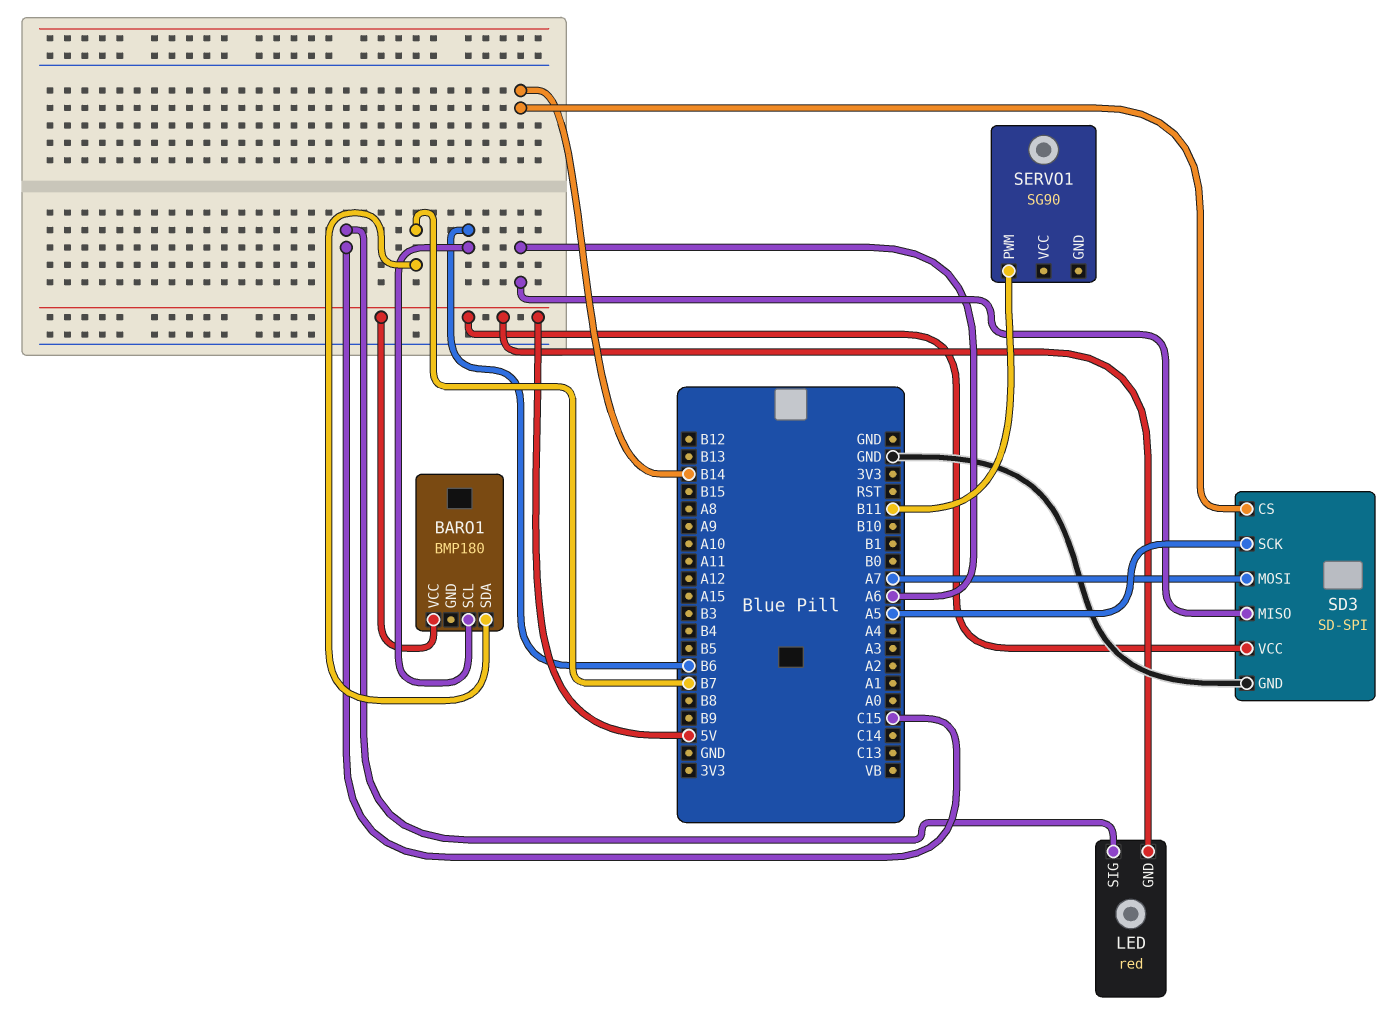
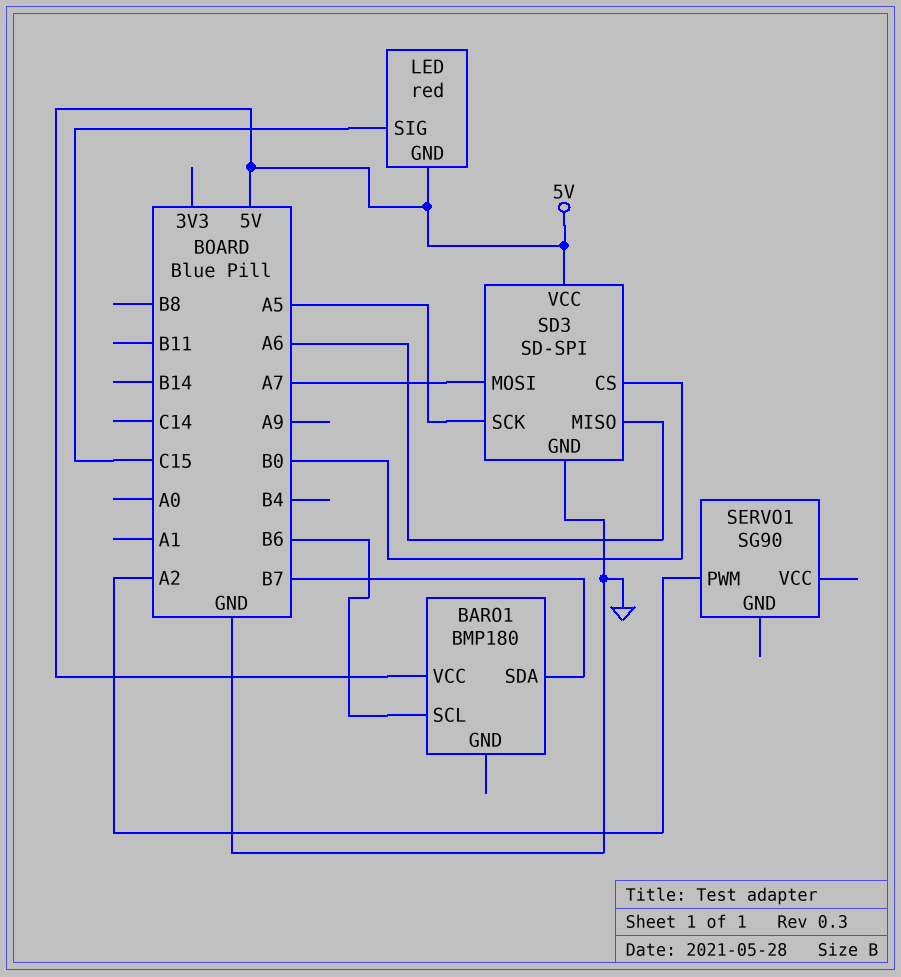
SD3 pin CS: B14 -> B0
SERVO1 pin PWM: B11 -> A2

